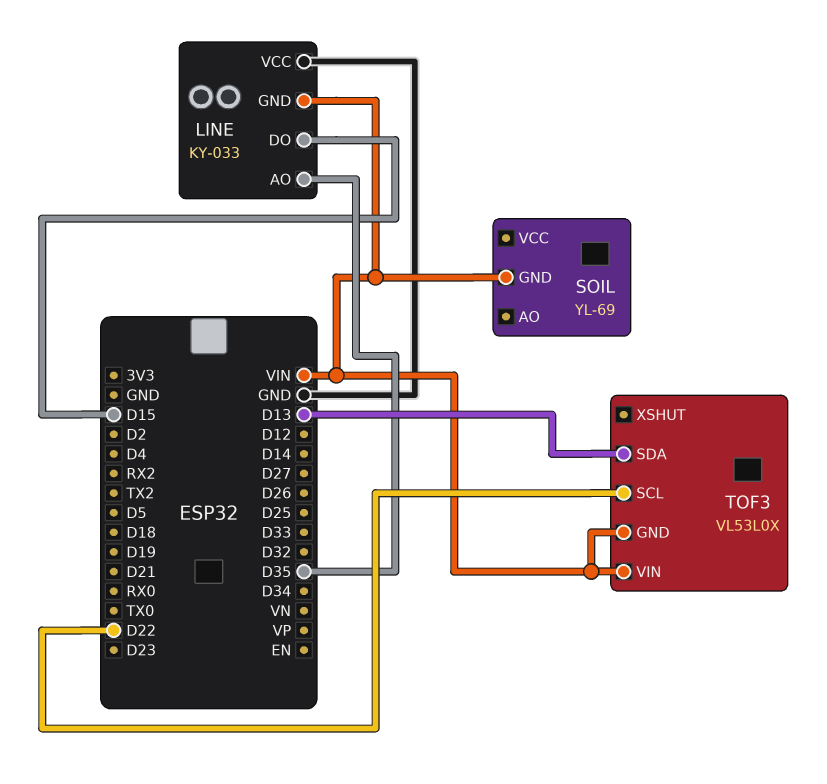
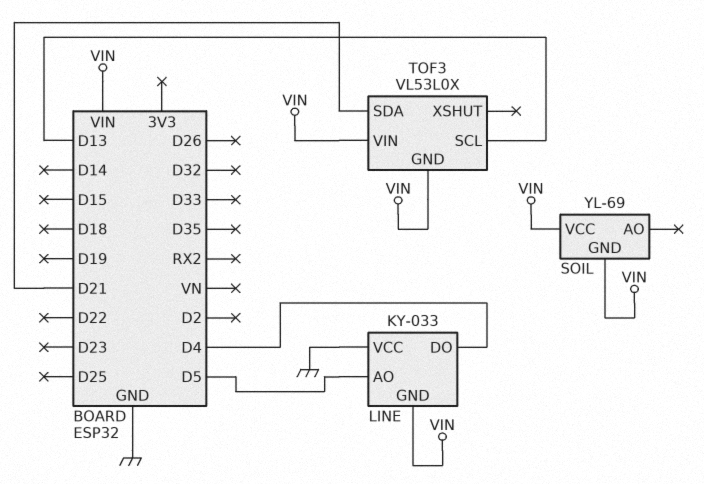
LINE pin AO: D35 -> D5
LINE pin DO: D15 -> D4
SOIL pin VCC: none -> VIN
TOF3 pin SCL: D22 -> D13
TOF3 pin SDA: D13 -> D21

